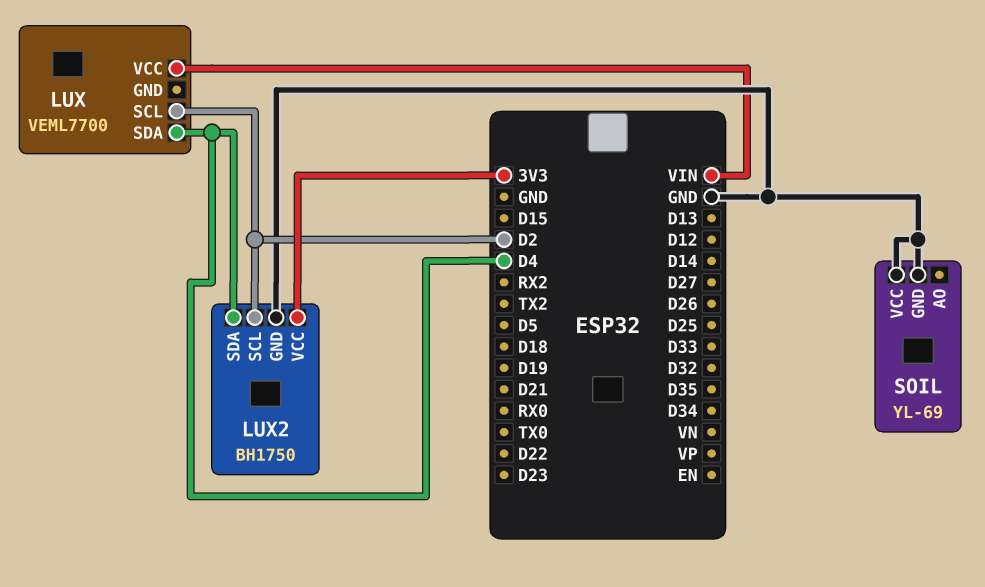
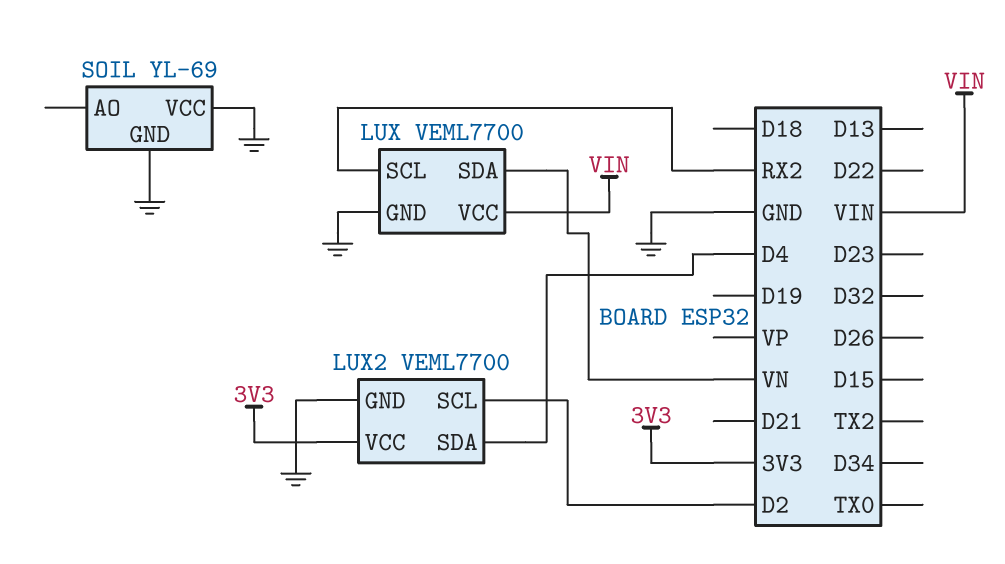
LUX pin GND: none -> GND
LUX pin SCL: D2 -> RX2
LUX pin SDA: D4 -> VN
LUX2: BH1750 -> VEML7700

